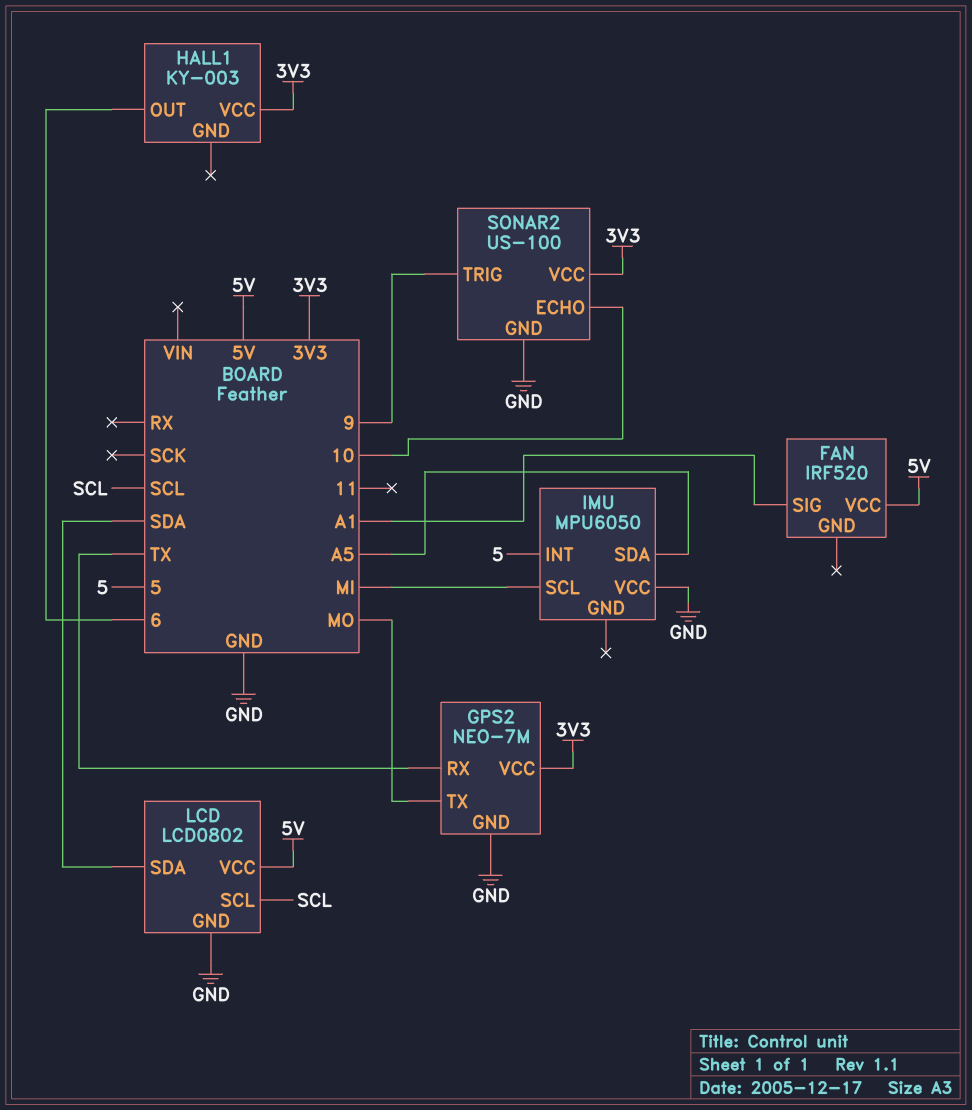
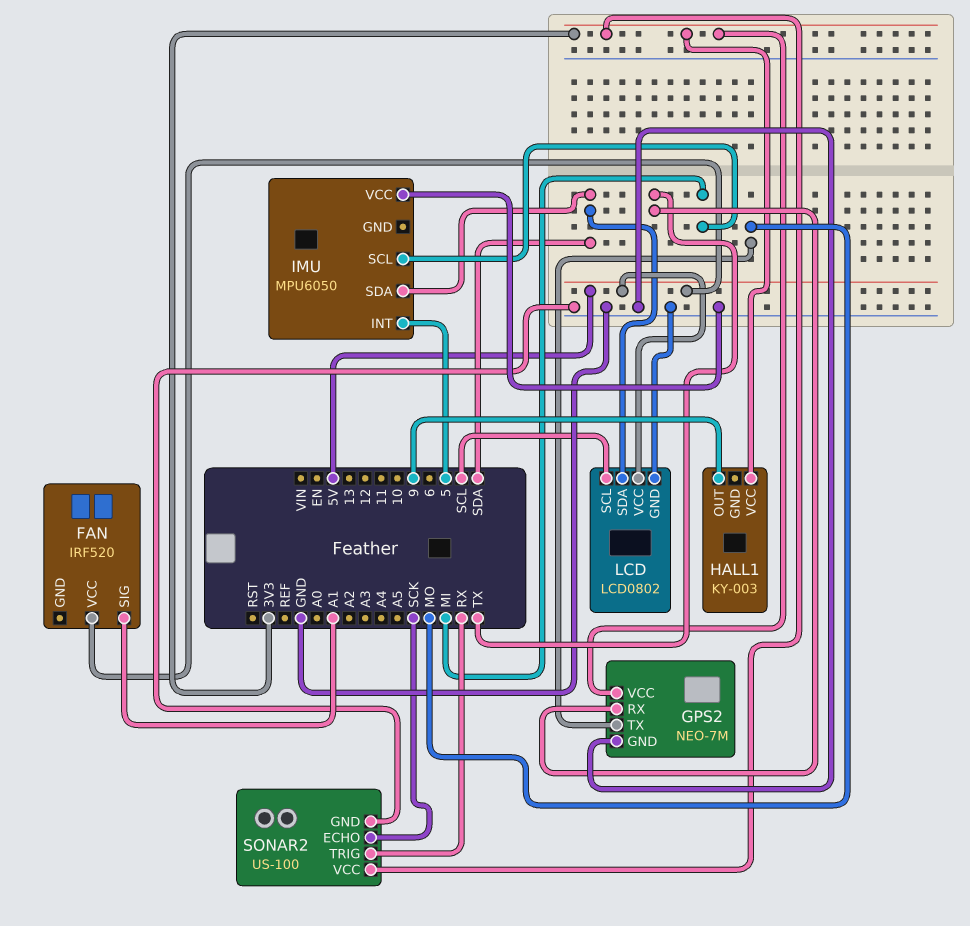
HALL1 pin OUT: 6 -> 9
IMU pin SDA: A5 -> SDA
SONAR2 pin ECHO: 10 -> SCK
SONAR2 pin TRIG: 9 -> RX

